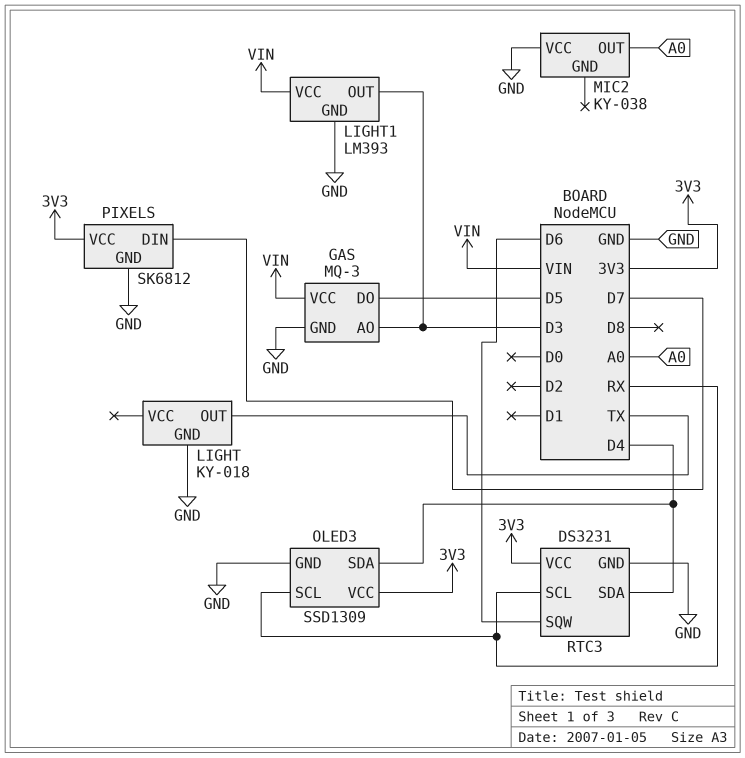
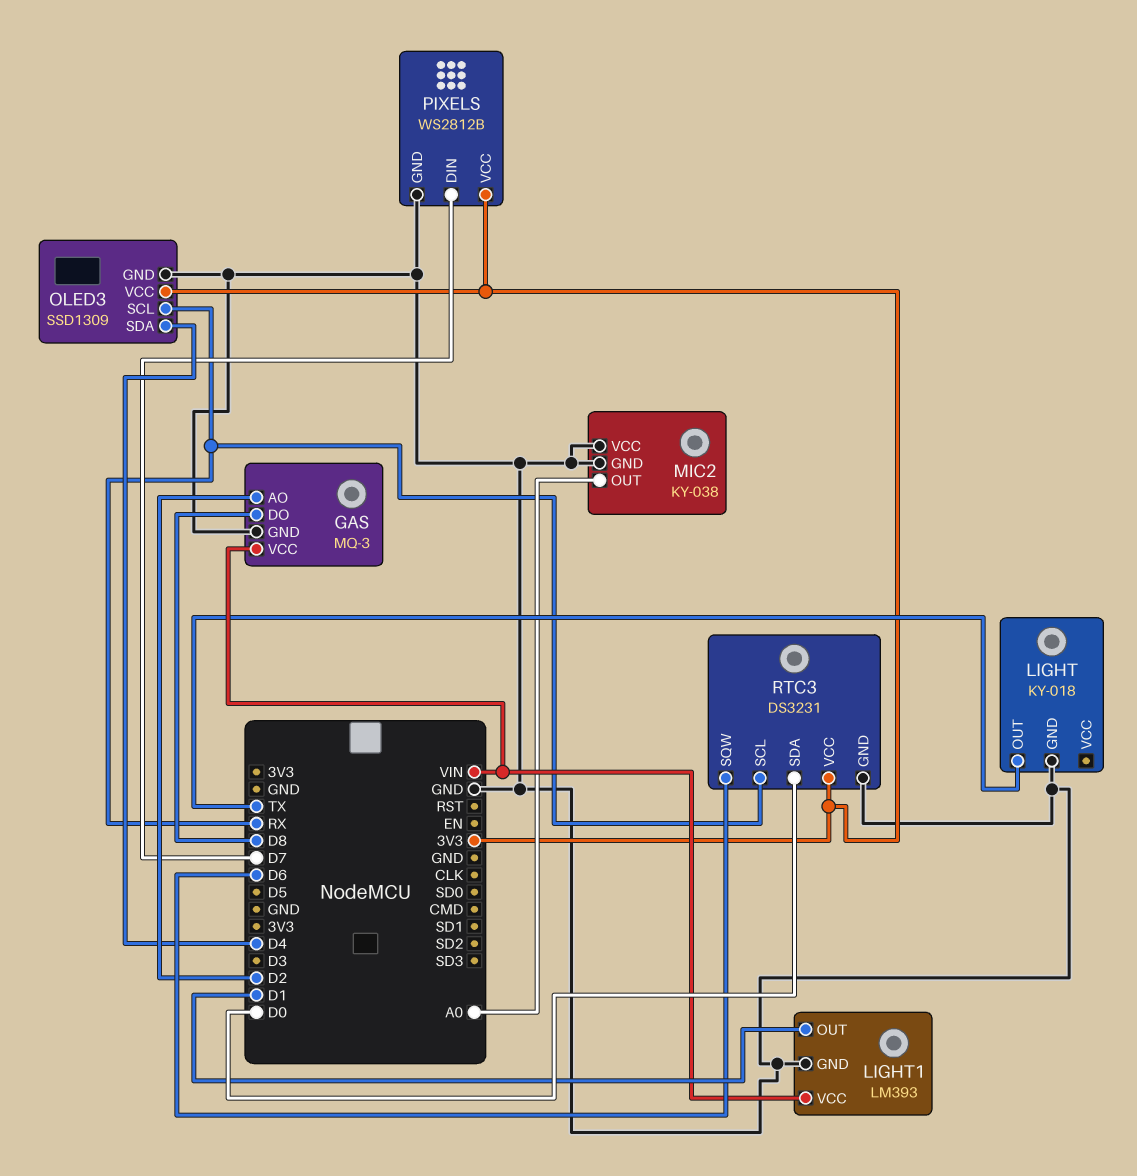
GAS pin AO: D3 -> D2
GAS pin DO: D5 -> D8
LIGHT1 pin OUT: D3 -> D1
MIC2 pin GND: none -> GND
PIXELS: SK6812 -> WS2812B
RTC3 pin SDA: D4 -> D0

